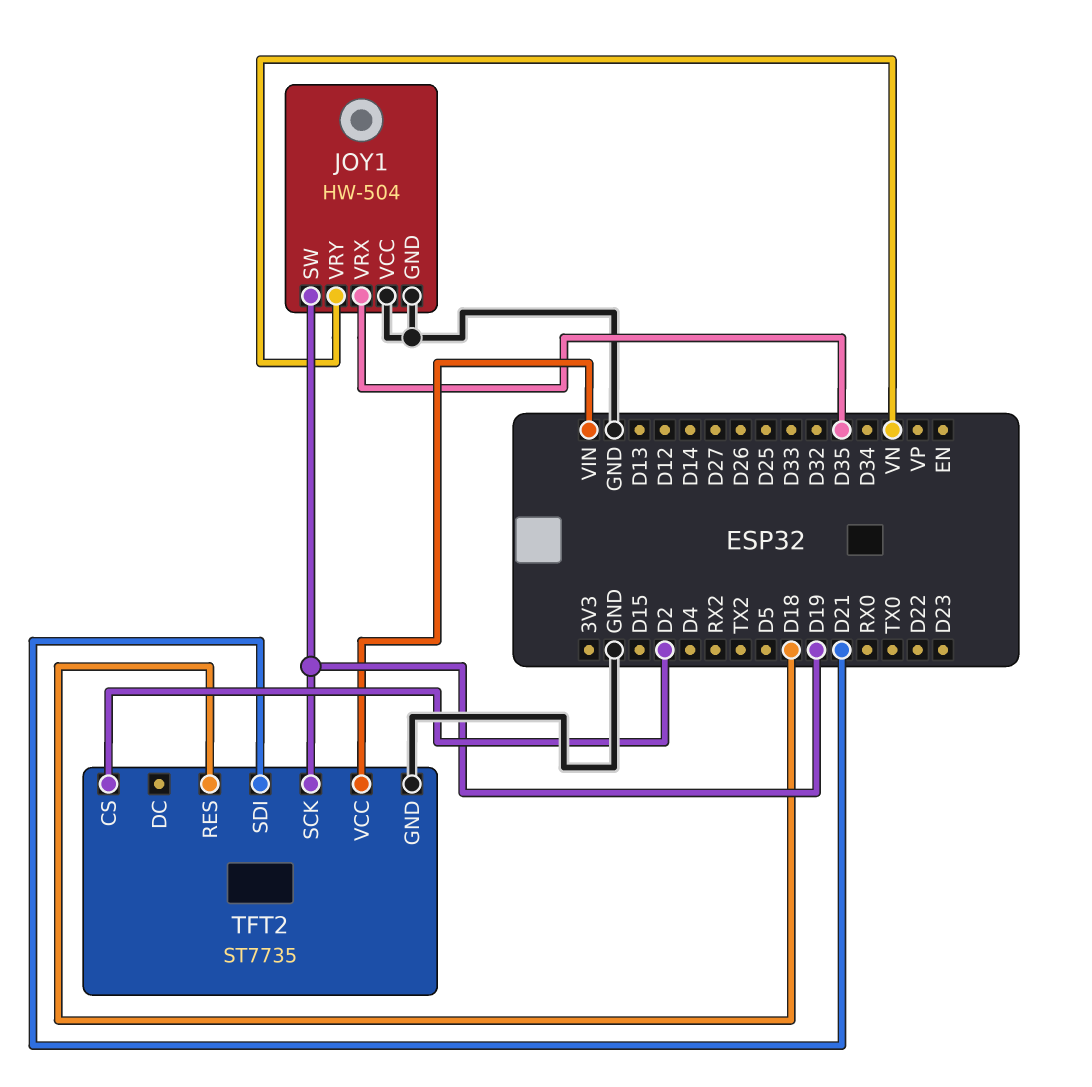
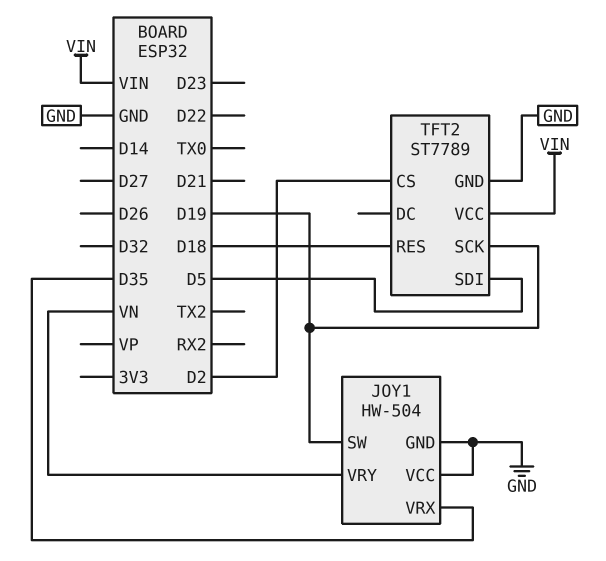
TFT2: ST7735 -> ST7789
TFT2 pin SDI: D21 -> D5

